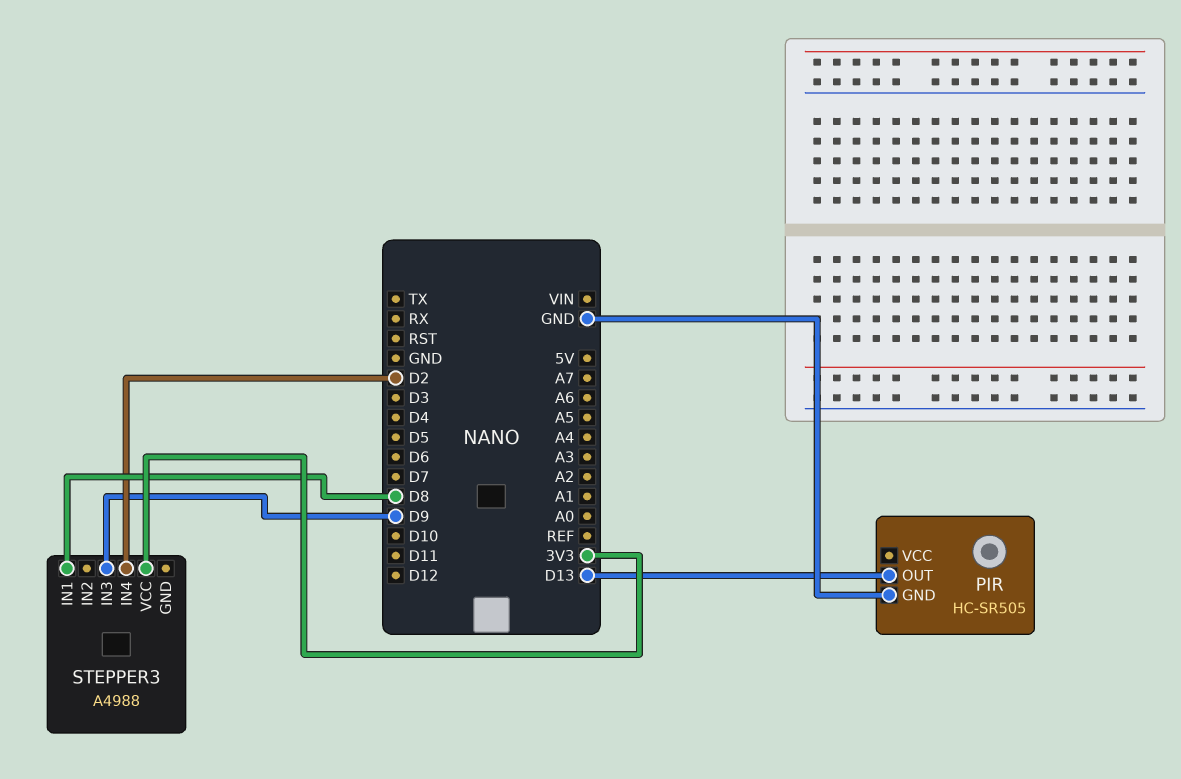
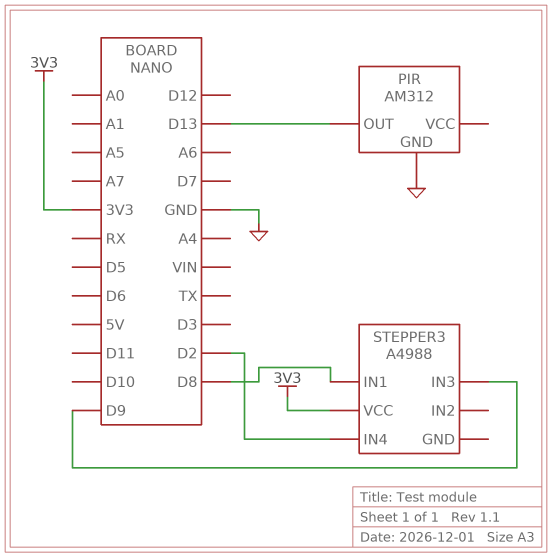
PIR: HC-SR505 -> AM312

